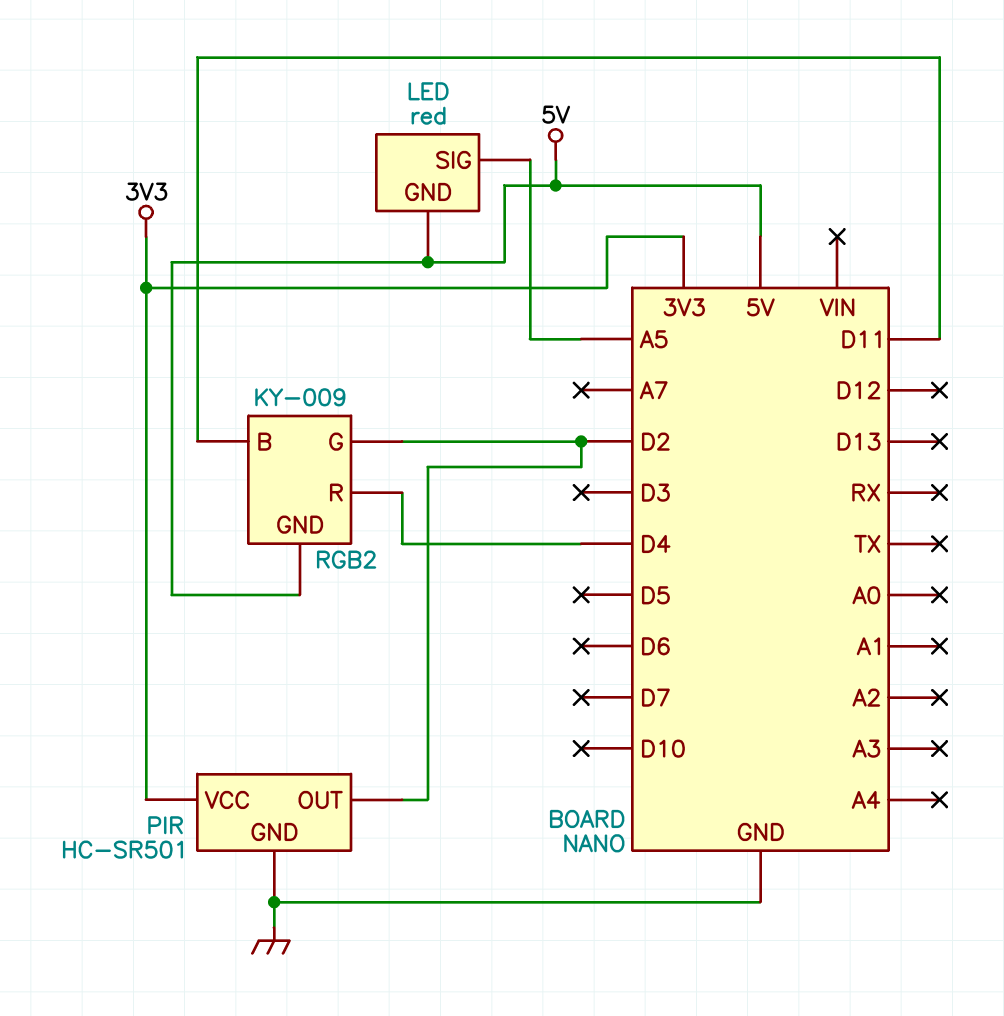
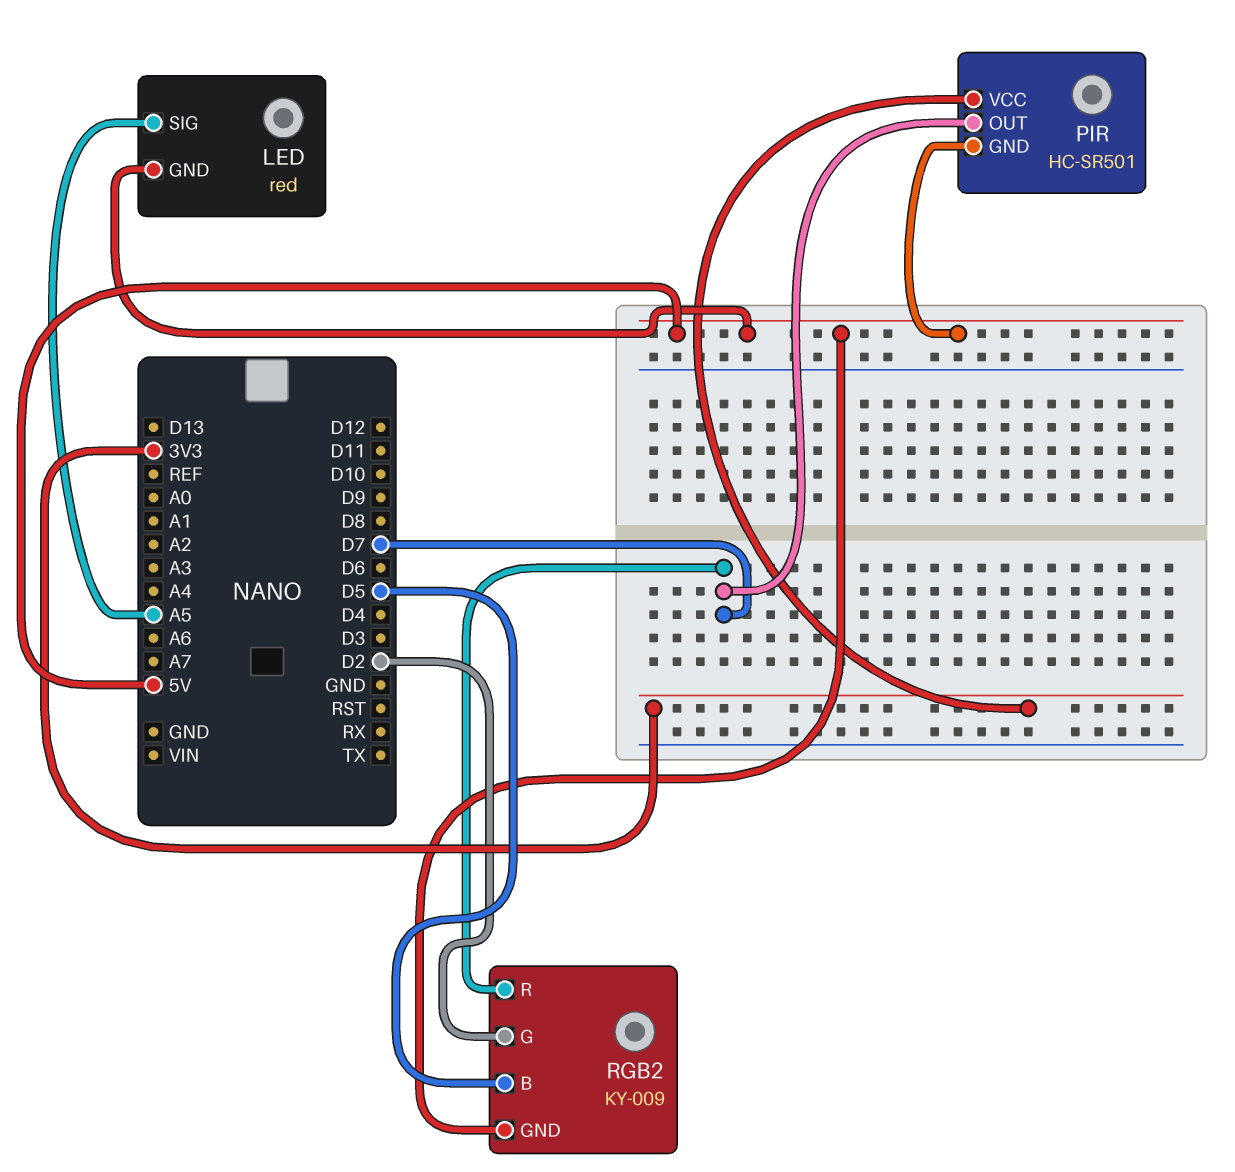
PIR pin GND: GND -> 5V
PIR pin OUT: D2 -> D7
RGB2 pin B: D11 -> D5
RGB2 pin R: D4 -> D7

